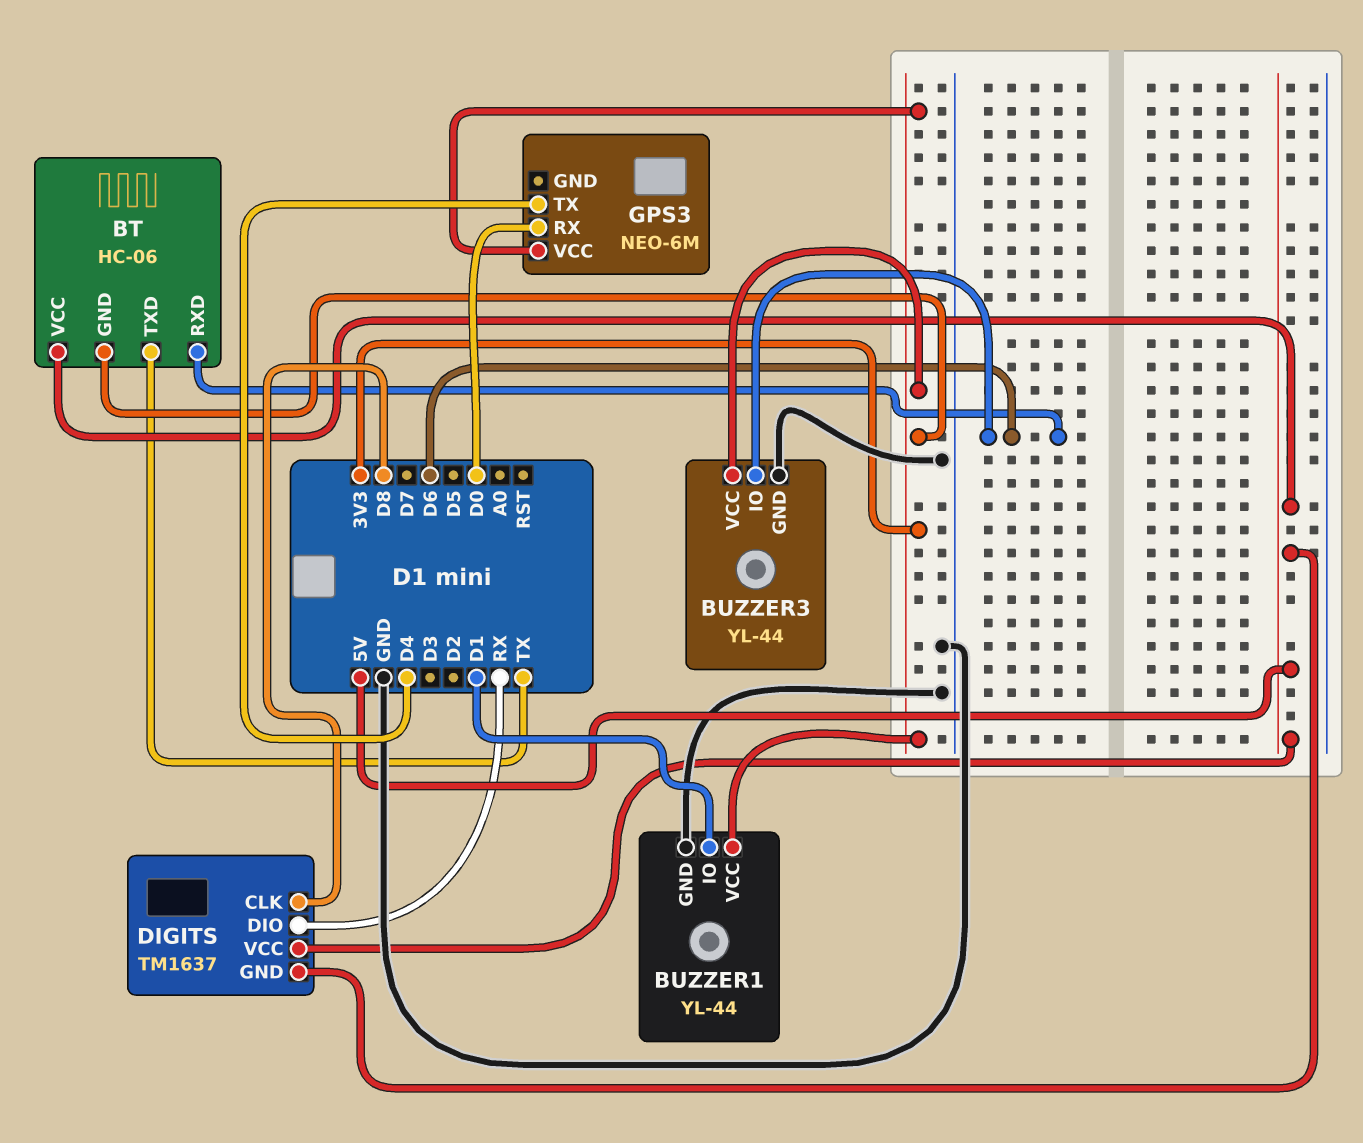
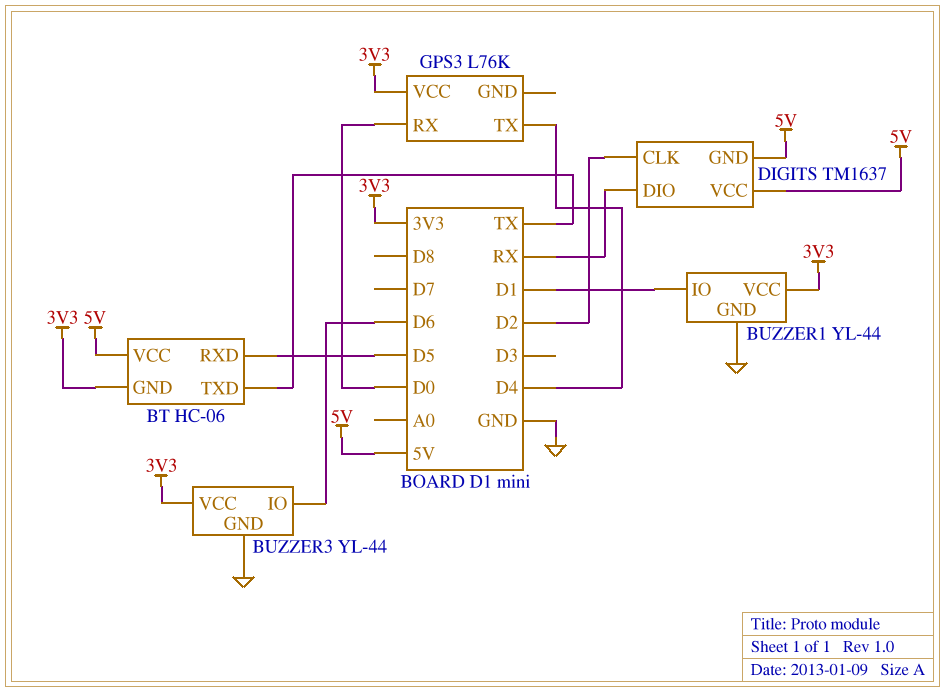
BT pin RXD: D6 -> D5
DIGITS pin CLK: D8 -> D2
GPS3: NEO-6M -> L76K

